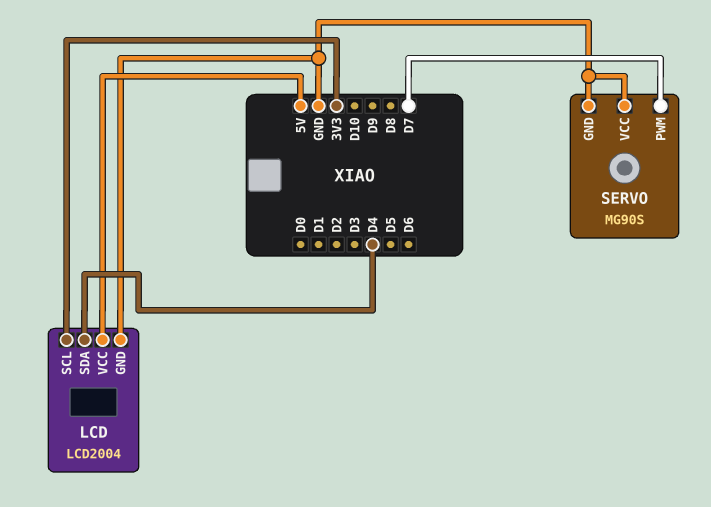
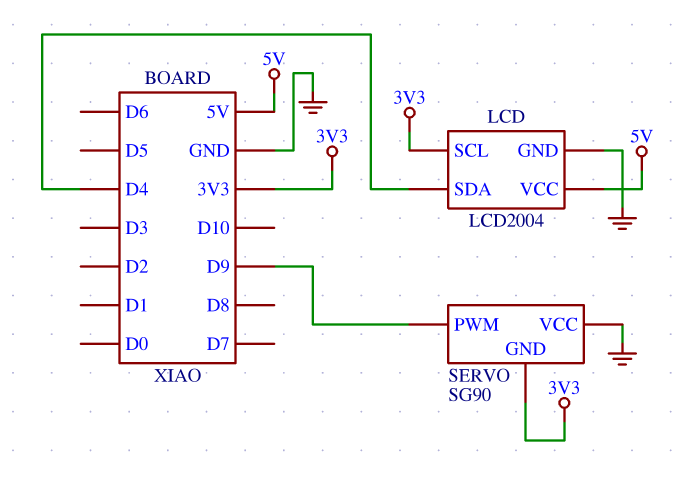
SERVO: MG90S -> SG90
SERVO pin GND: GND -> 3V3
SERVO pin PWM: D7 -> D9

